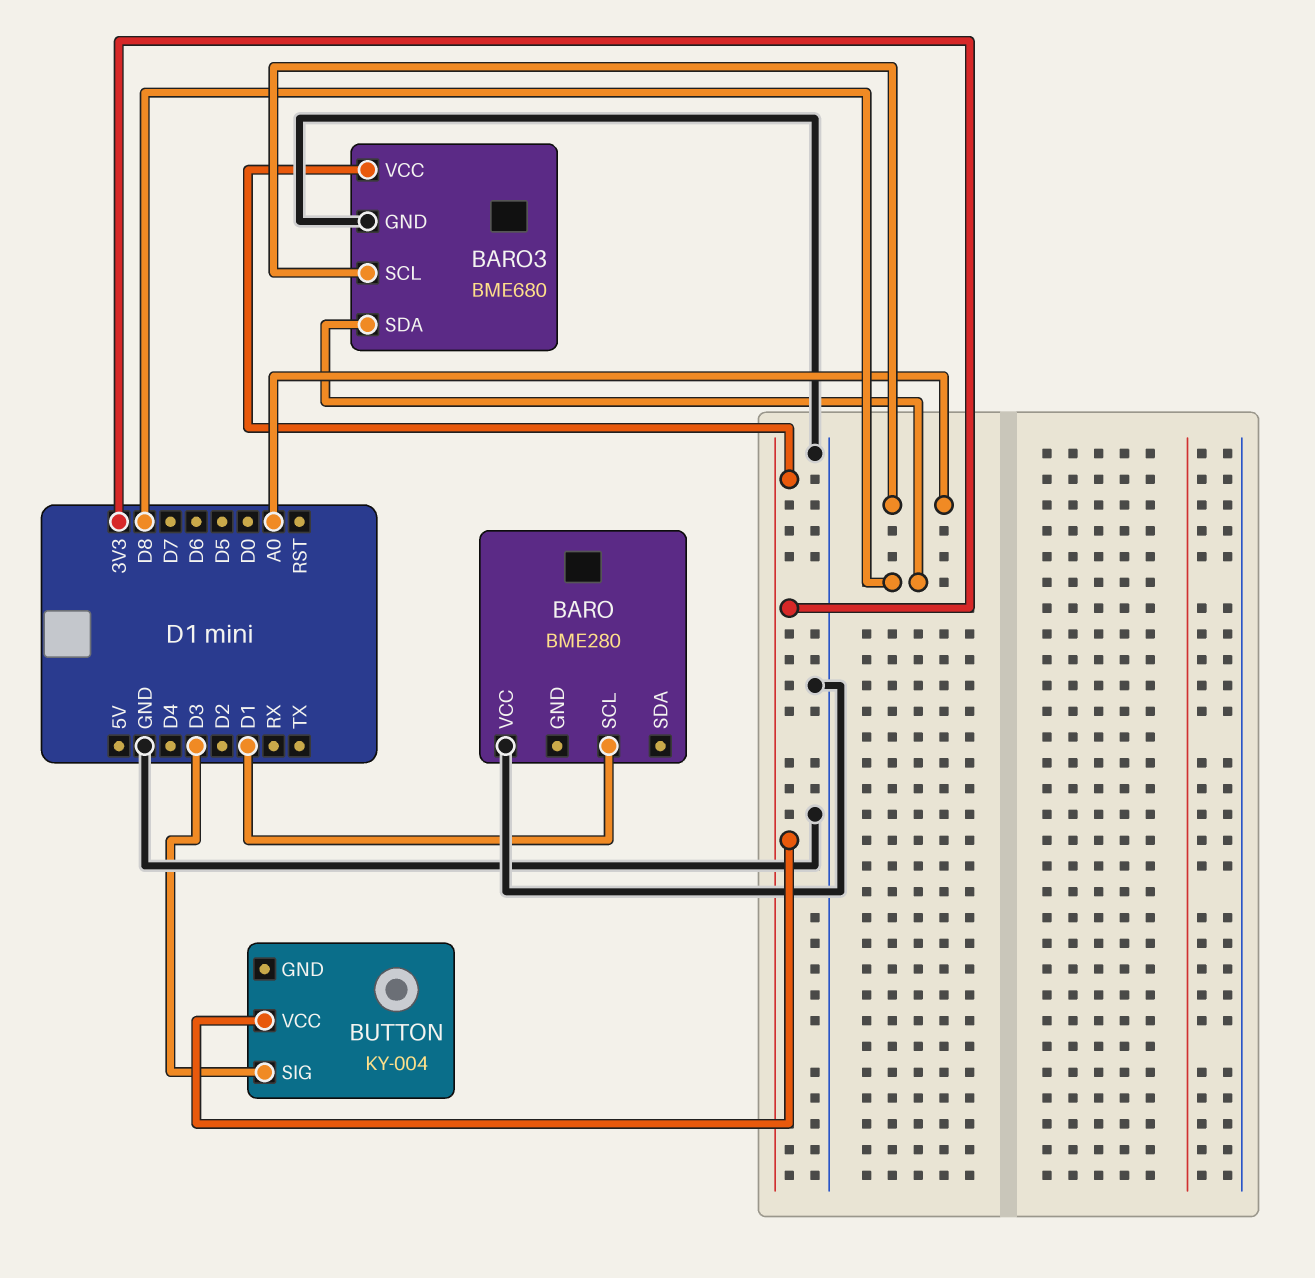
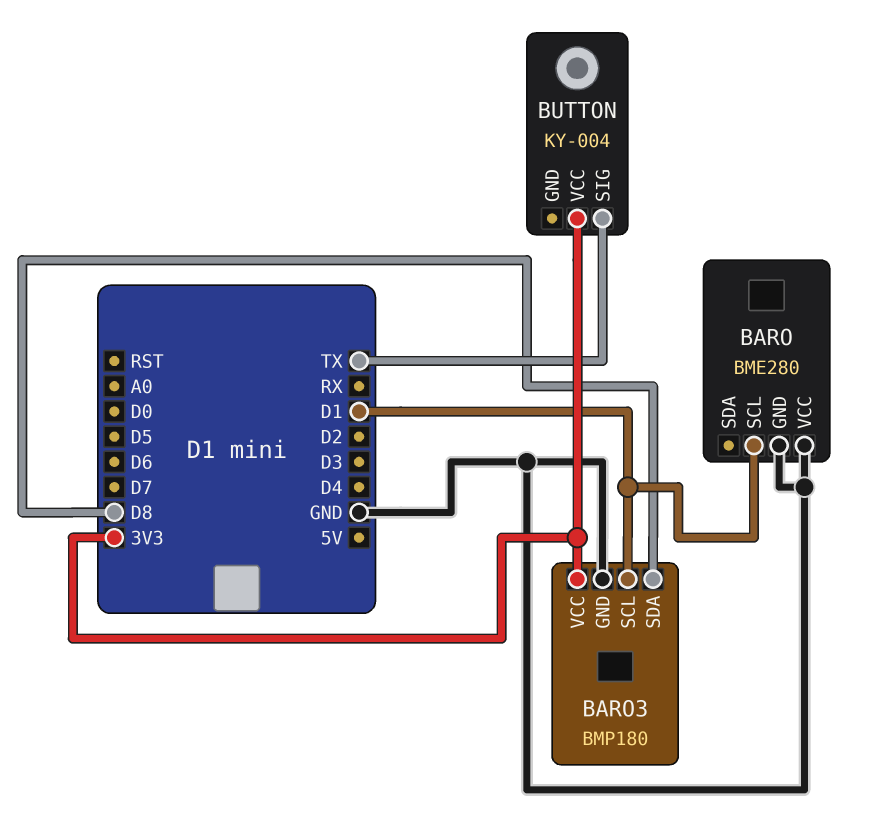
BARO pin GND: none -> GND
BARO3: BME680 -> BMP180
BARO3 pin SCL: A0 -> D1
BUTTON pin SIG: D3 -> TX

